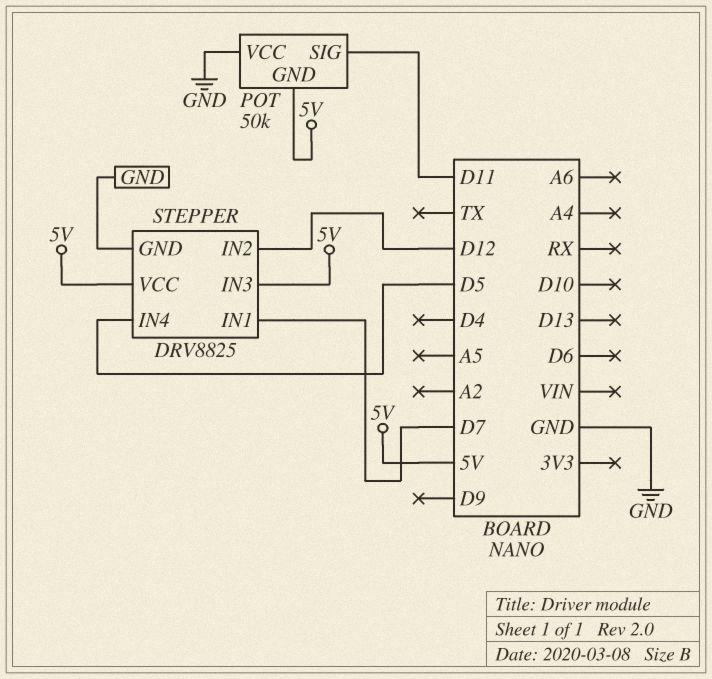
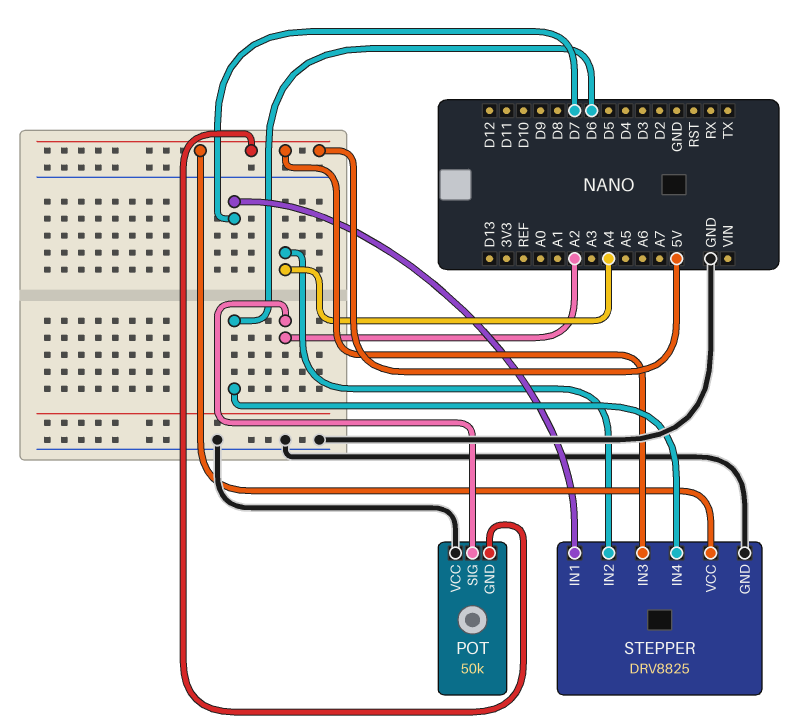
POT pin SIG: D11 -> A2
STEPPER pin IN2: D12 -> A4
STEPPER pin IN4: D5 -> D6

